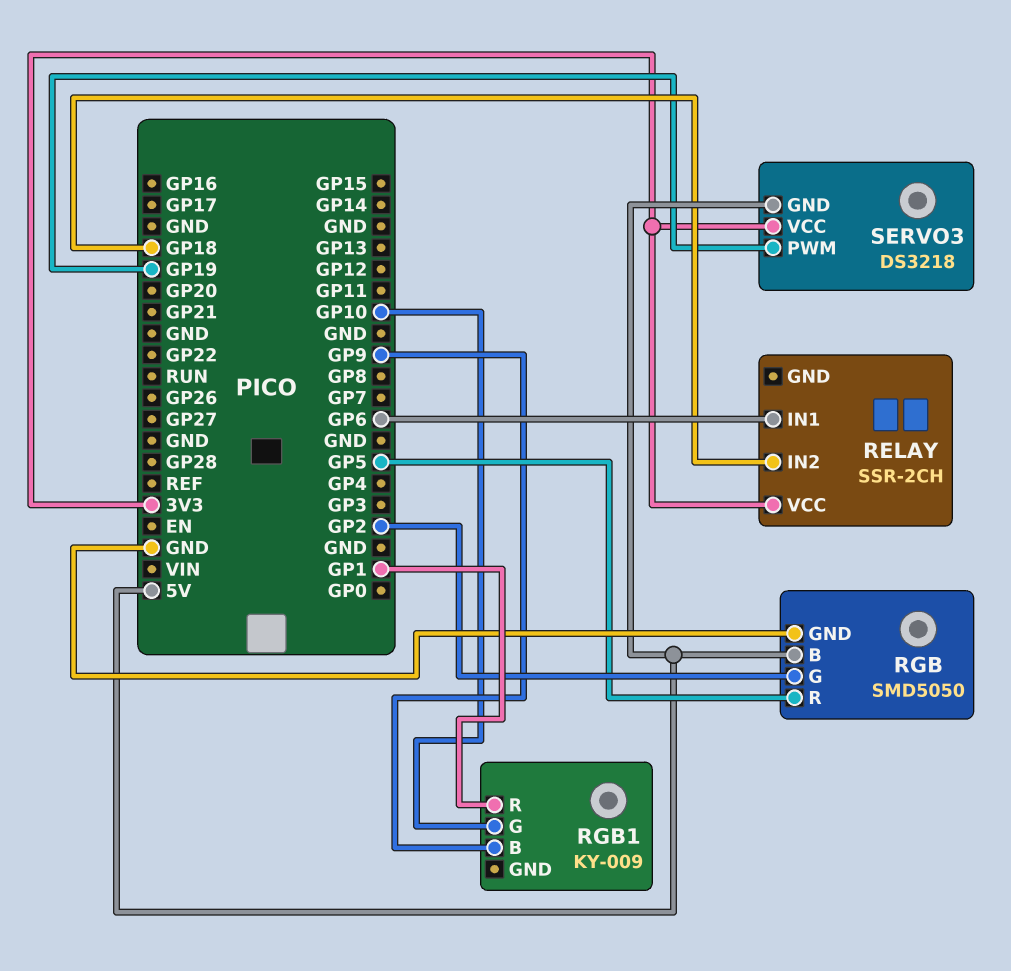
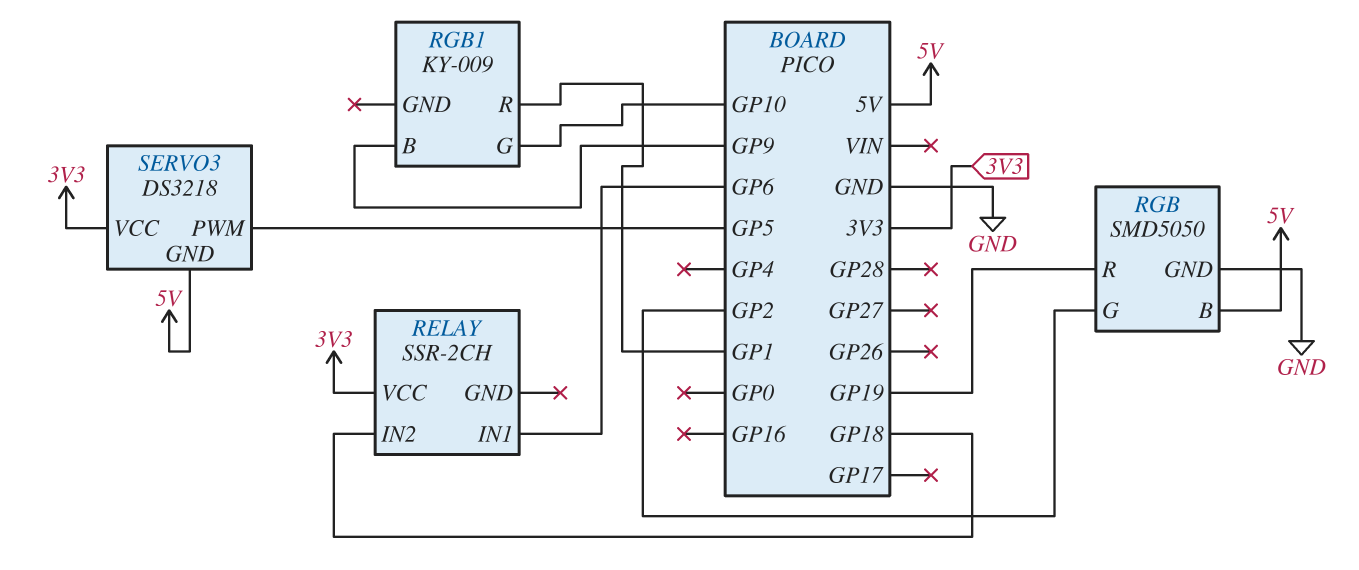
RGB pin R: GP5 -> GP19
SERVO3 pin PWM: GP19 -> GP5

